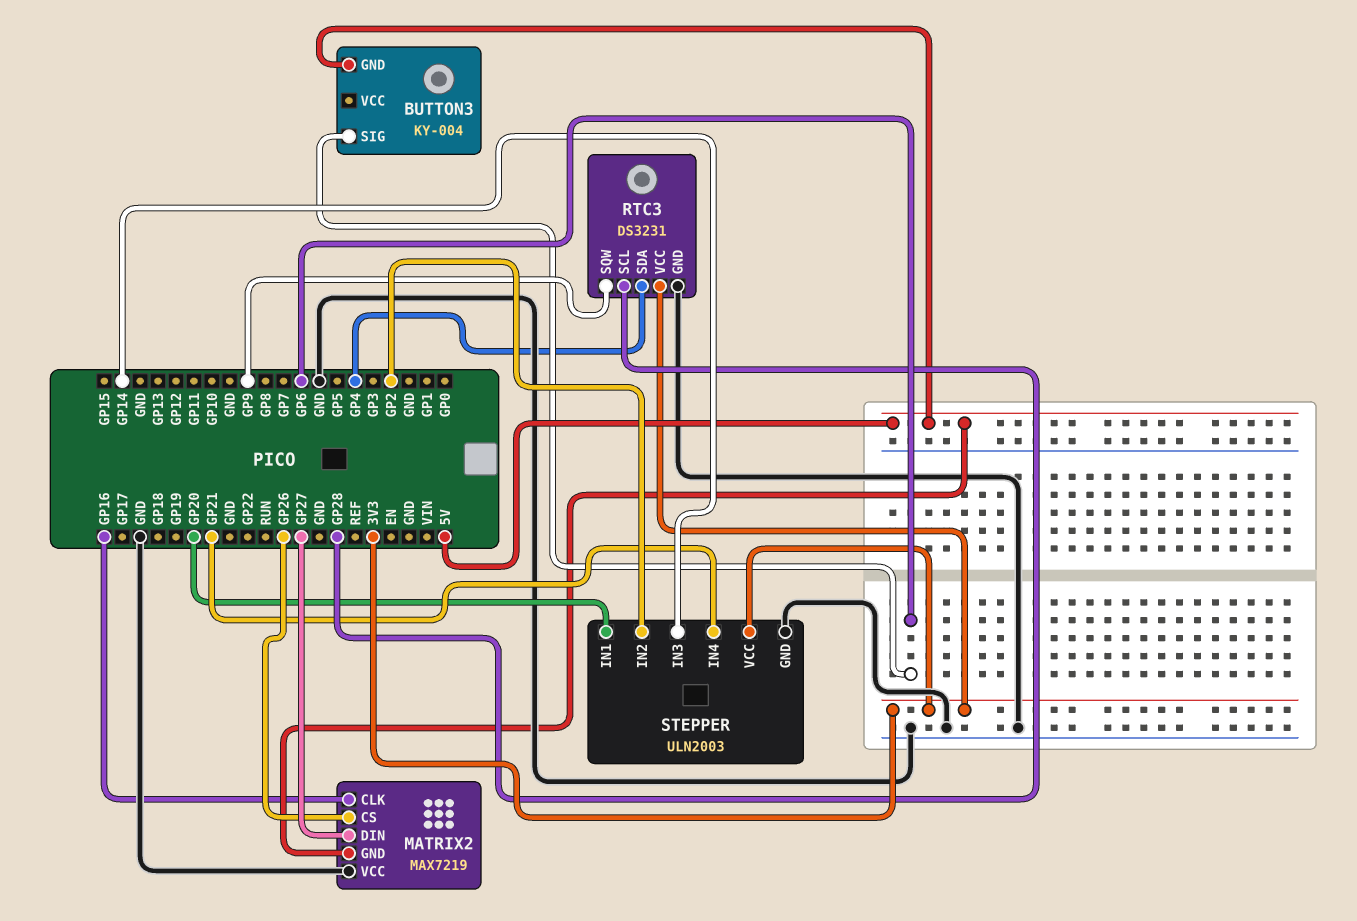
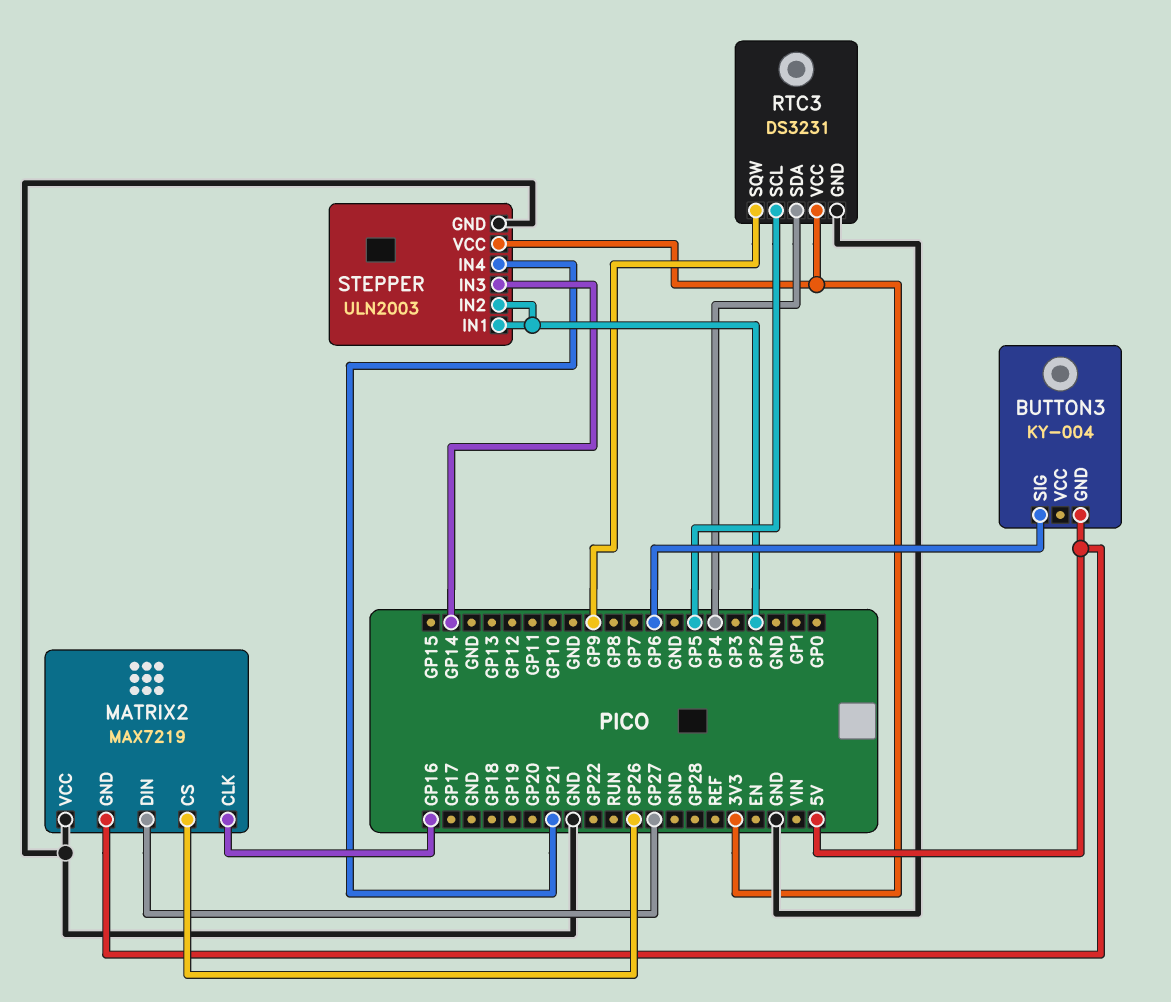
RTC3 pin SCL: GP28 -> GP5
STEPPER pin IN1: GP20 -> GP2

